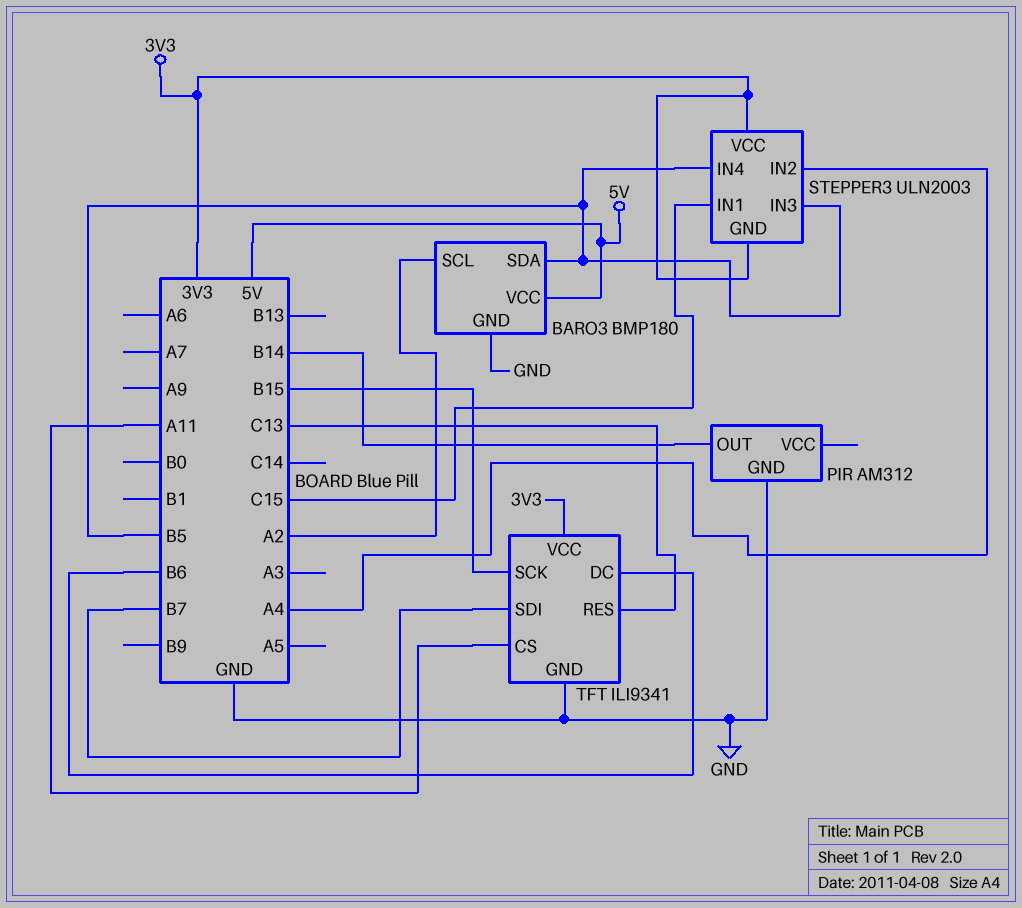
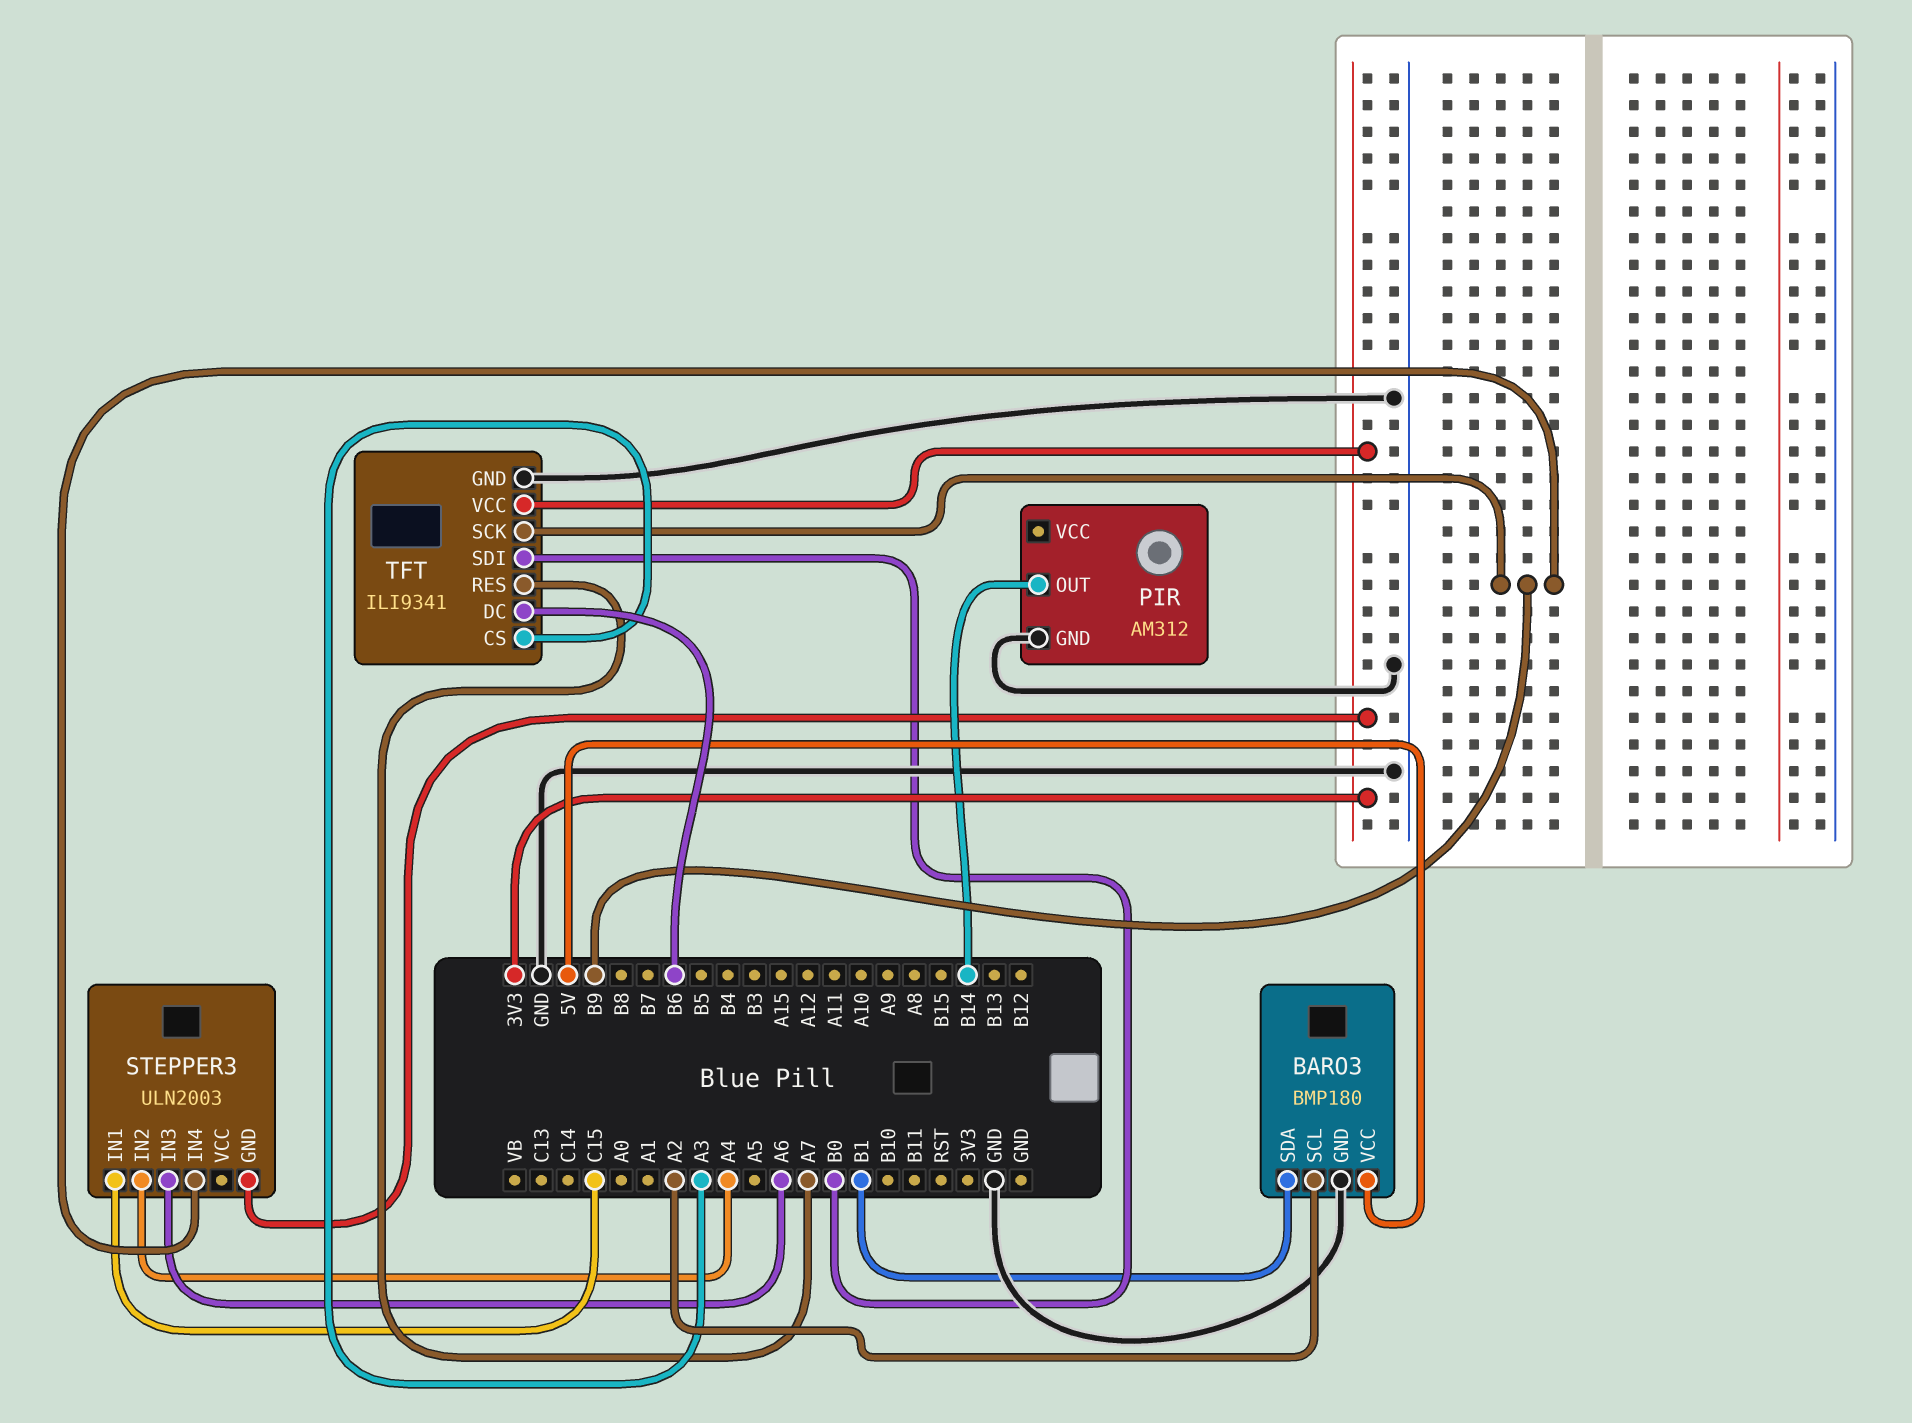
BARO3 pin SDA: B5 -> B1
STEPPER3 pin IN3: B5 -> A6
STEPPER3 pin IN4: B5 -> B9
STEPPER3 pin VCC: 3V3 -> none
TFT pin CS: A11 -> A3
TFT pin RES: C13 -> A7
TFT pin SCK: B15 -> B9
TFT pin SDI: B7 -> B0

